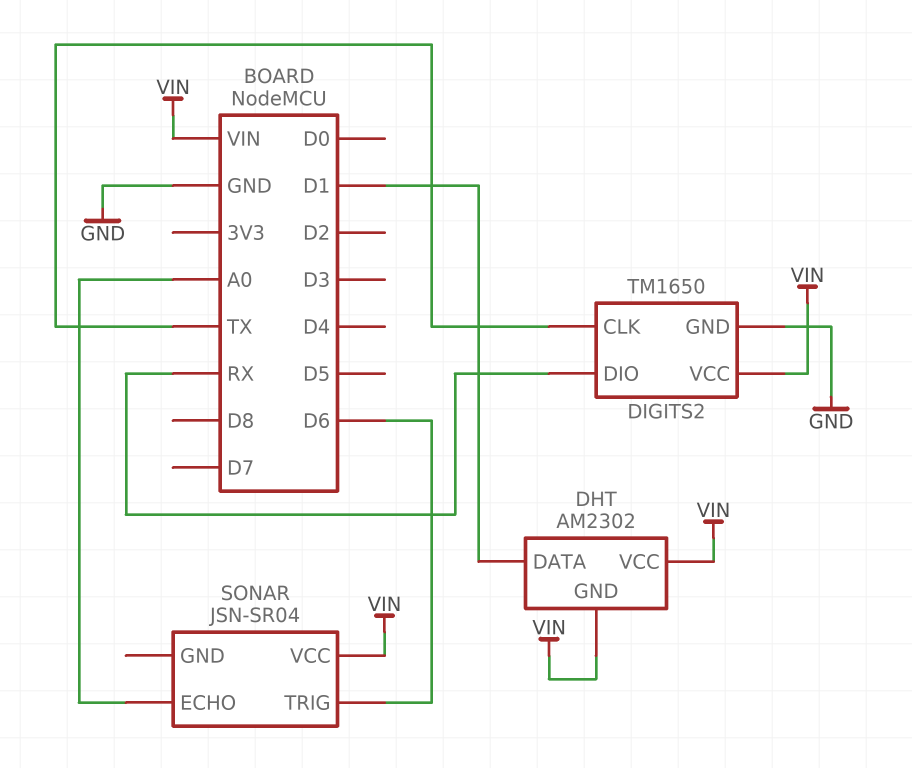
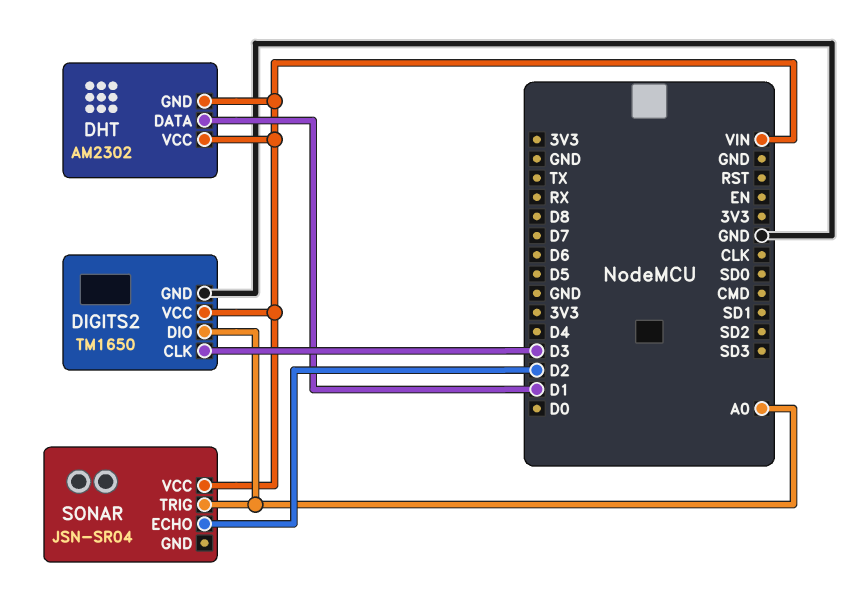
DIGITS2 pin CLK: TX -> D3
DIGITS2 pin DIO: RX -> A0
SONAR pin ECHO: A0 -> D2
SONAR pin TRIG: D6 -> A0

